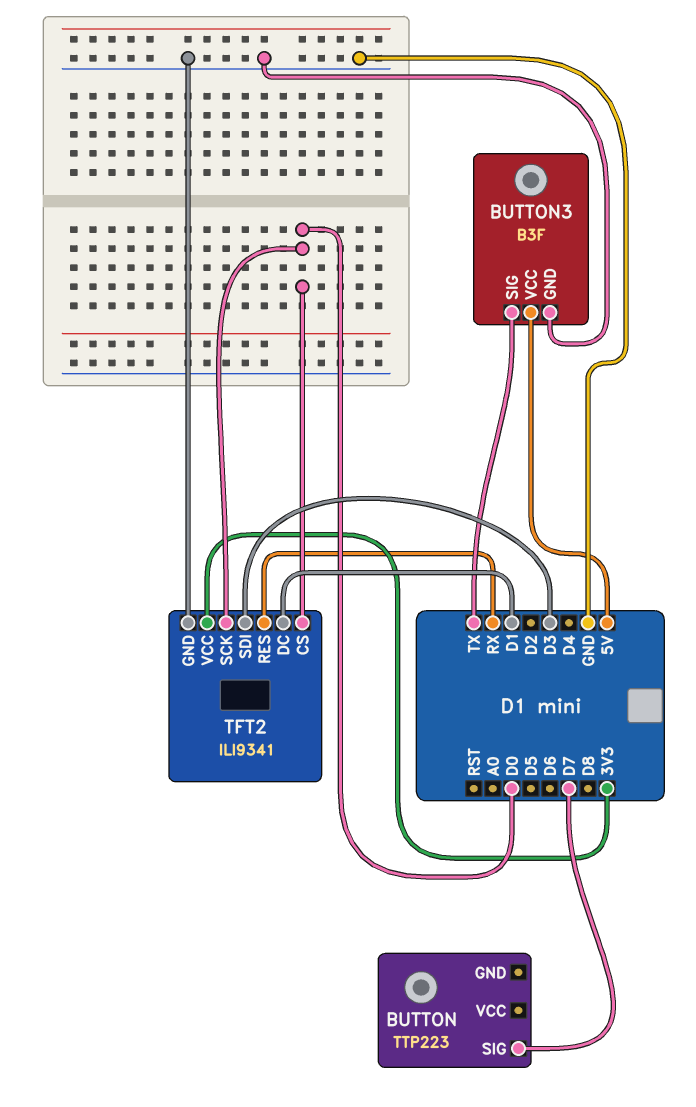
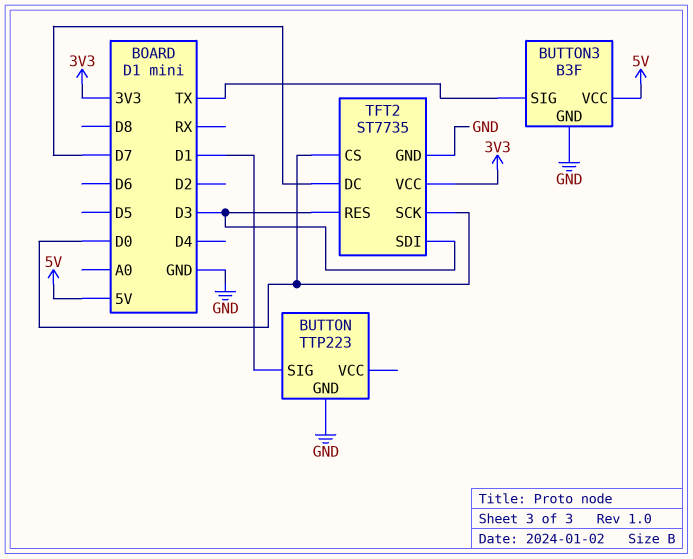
BUTTON pin GND: none -> GND
BUTTON pin SIG: D7 -> D1
TFT2: ILI9341 -> ST7735
TFT2 pin DC: D1 -> D7
TFT2 pin RES: RX -> D3

